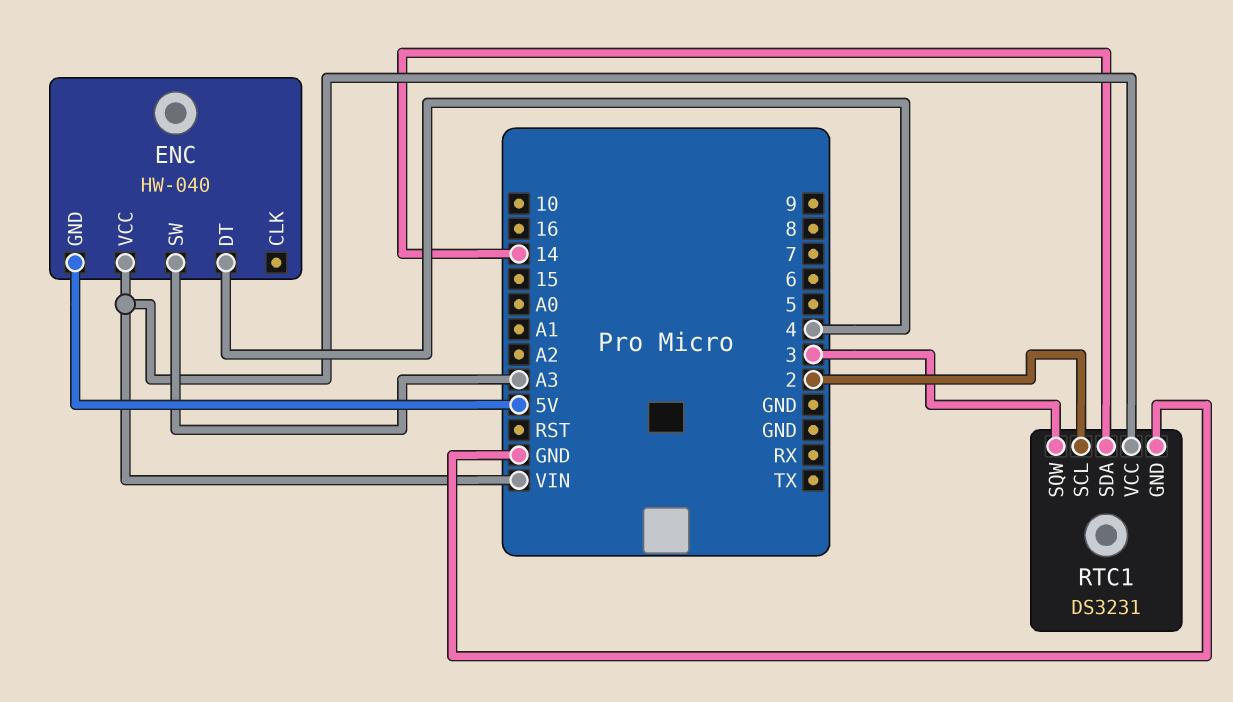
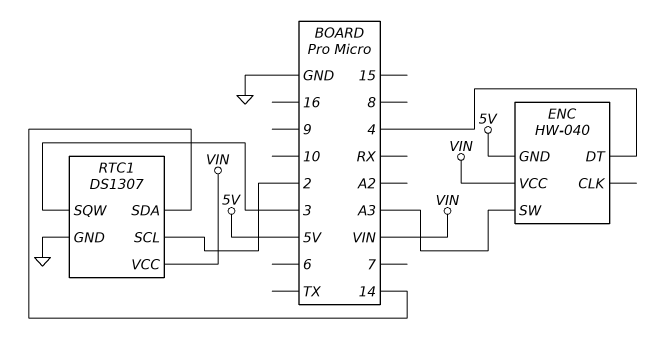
RTC1: DS3231 -> DS1307

